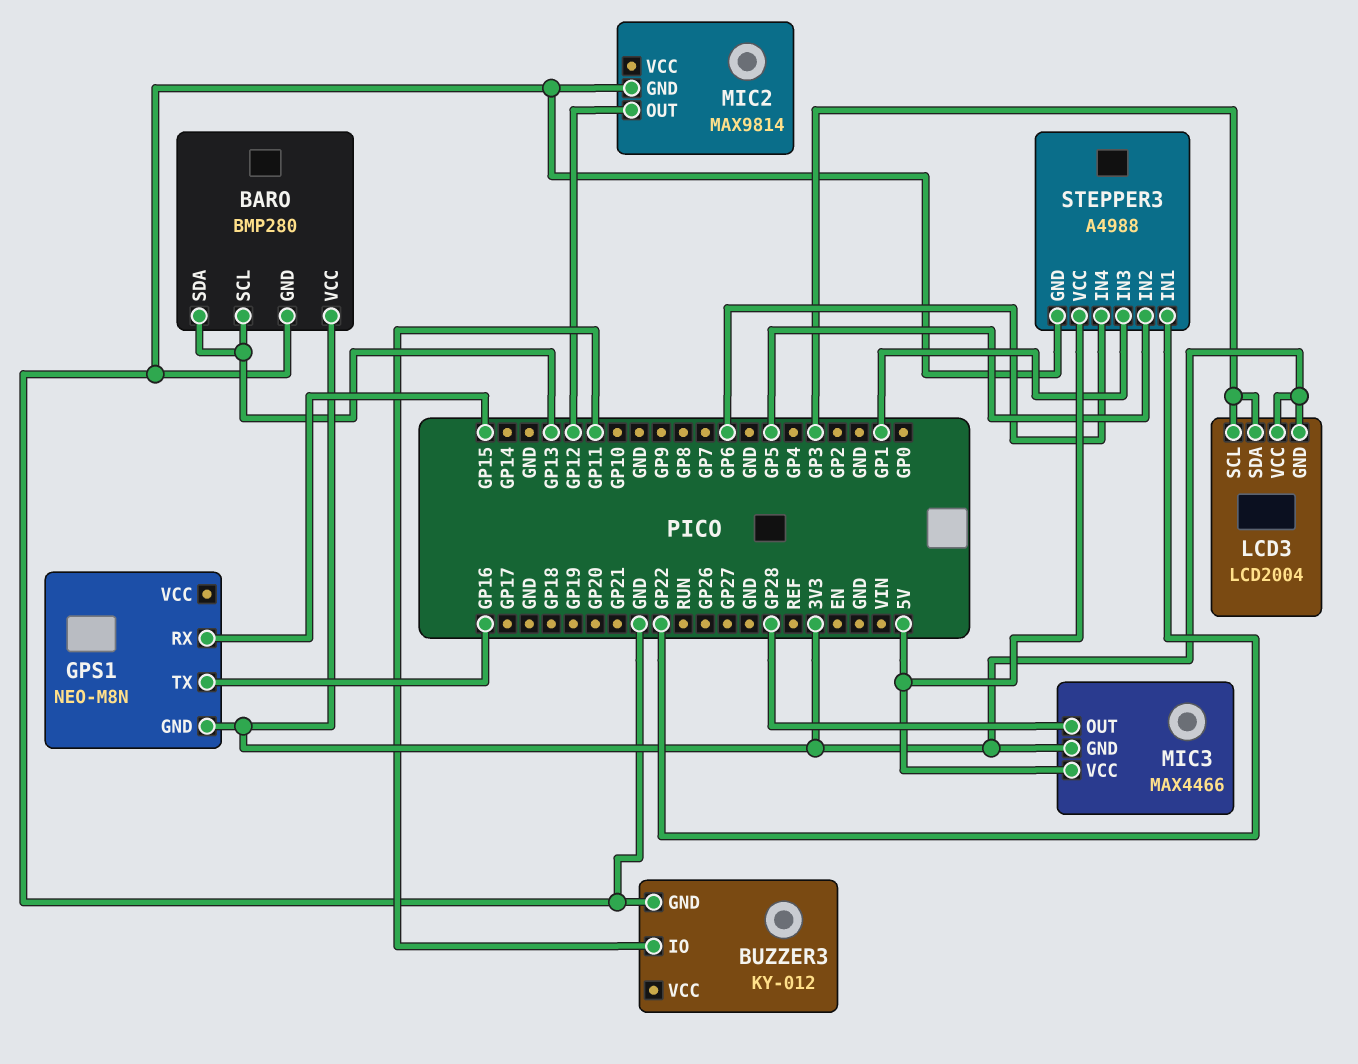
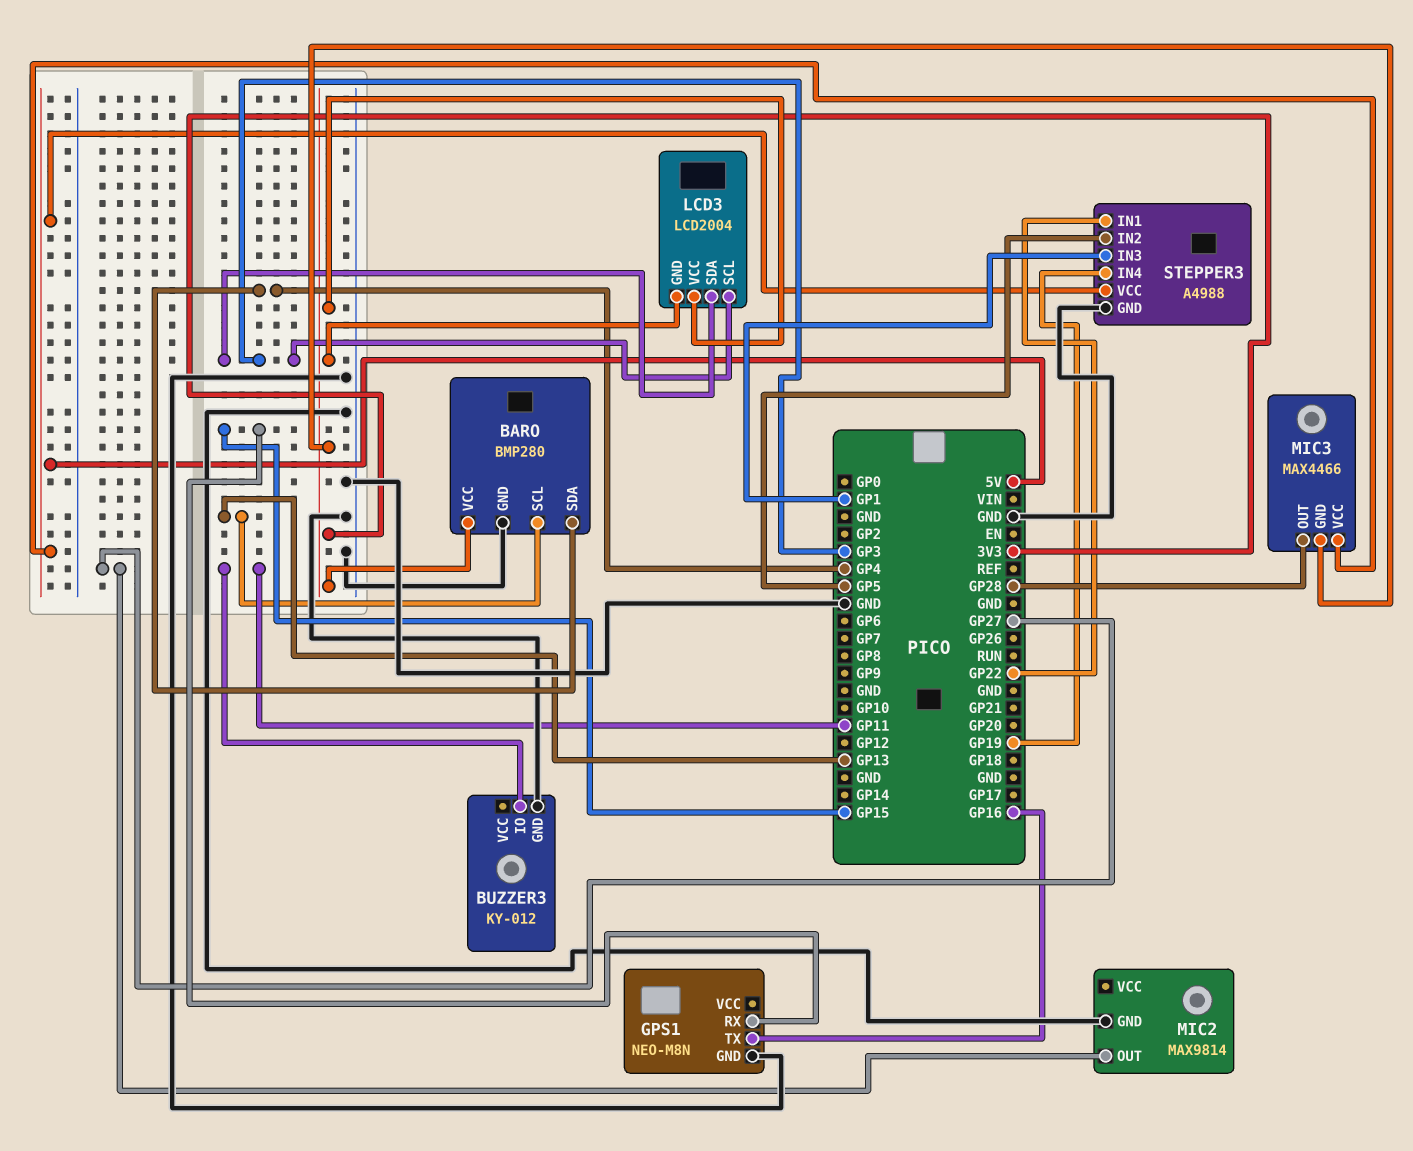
BARO pin SDA: GP13 -> GP4
GPS1 pin GND: 3V3 -> GND
MIC2 pin OUT: GP12 -> GP27
STEPPER3 pin IN4: GP6 -> GP19

